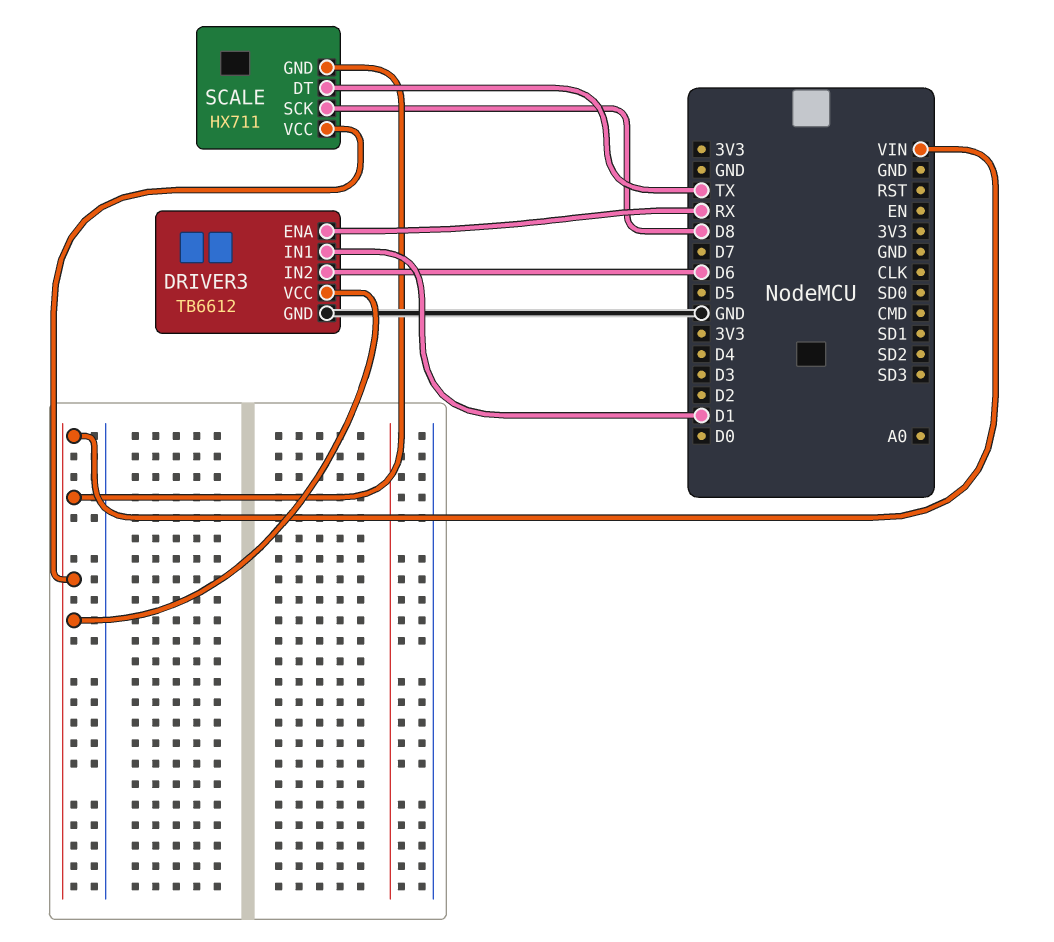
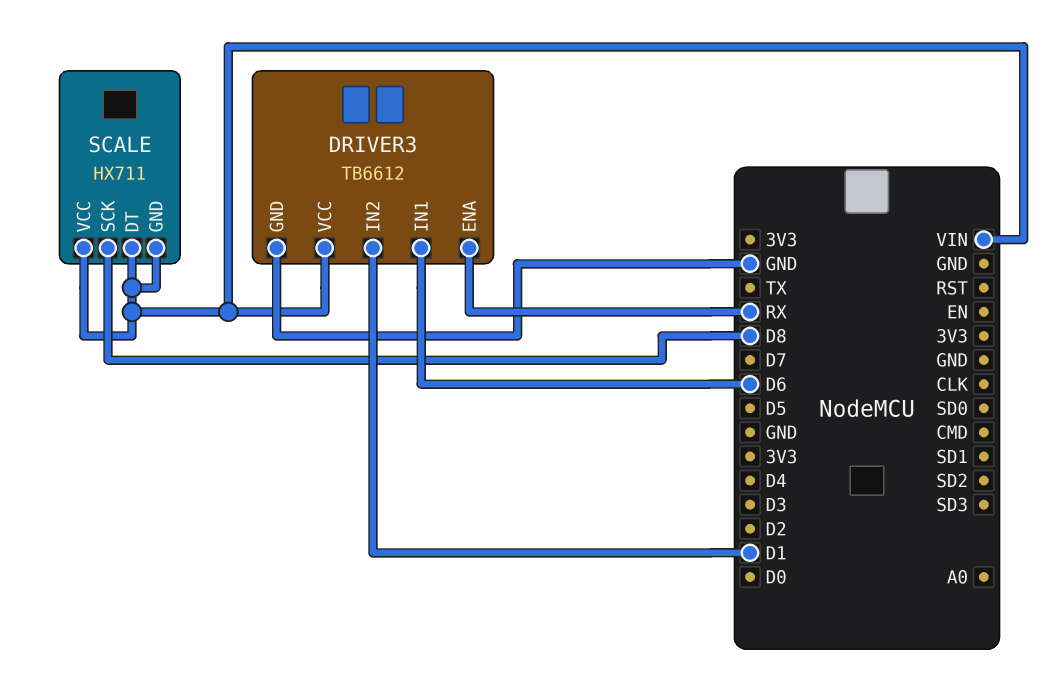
DRIVER3 pin IN1: D1 -> D6
DRIVER3 pin IN2: D6 -> D1
SCALE pin DT: TX -> VIN

